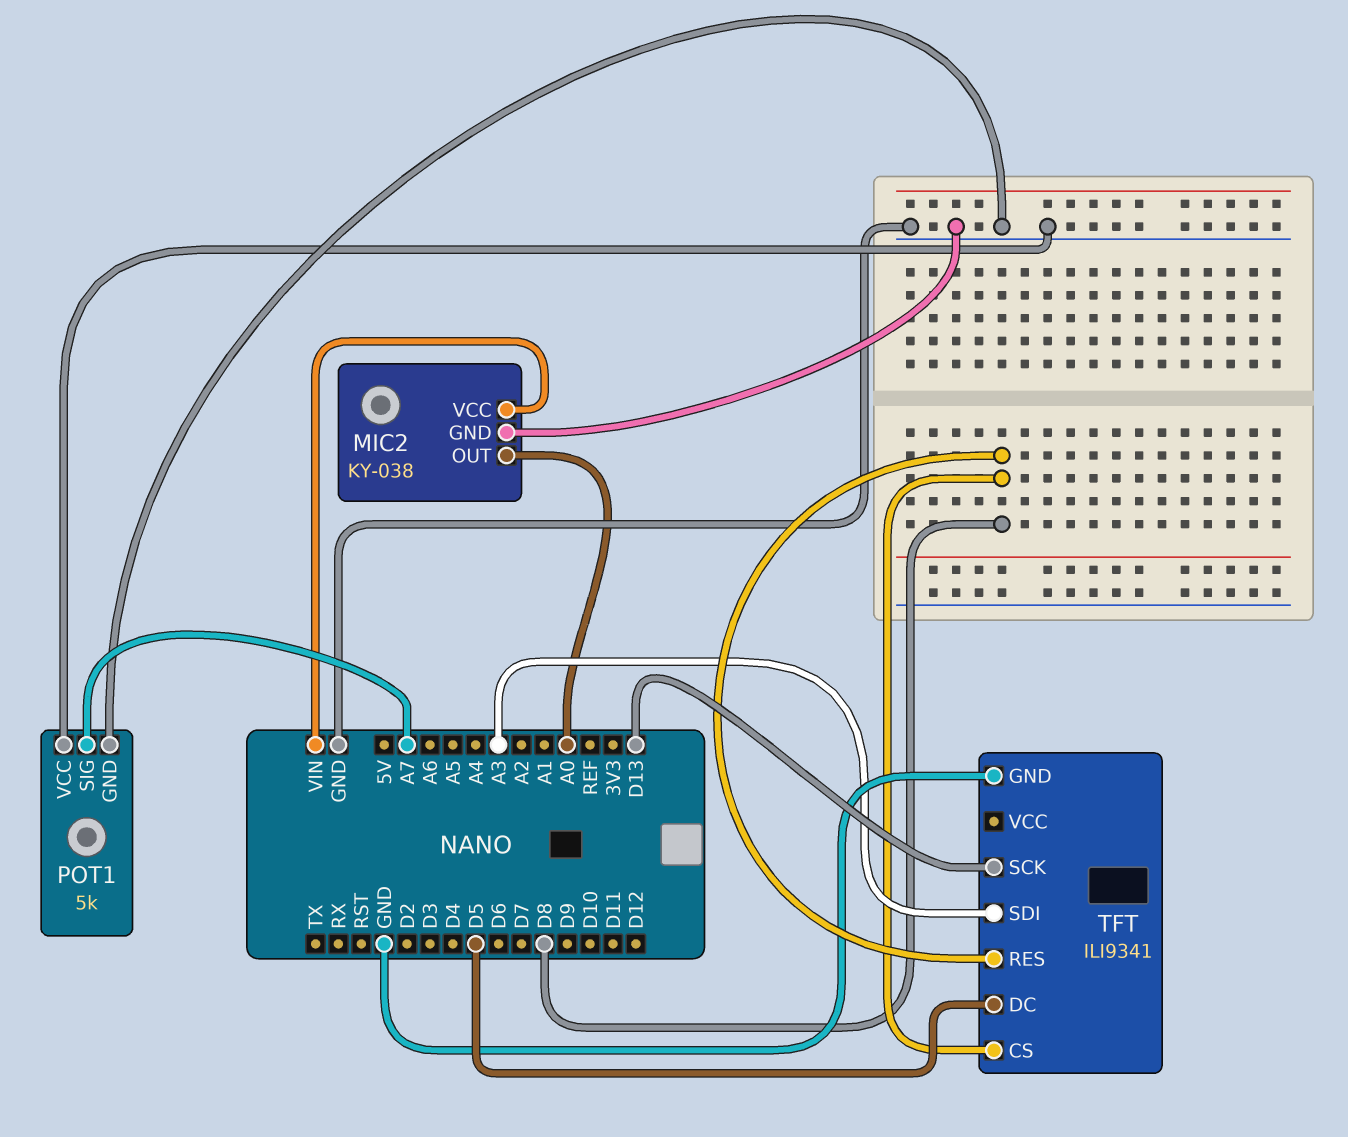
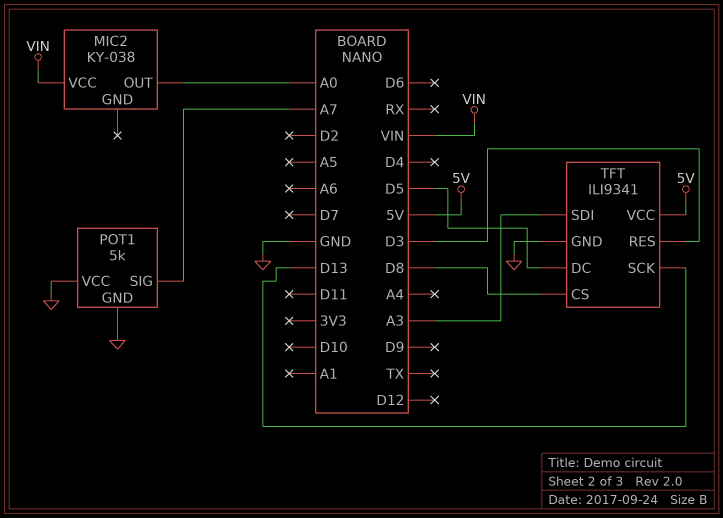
MIC2 pin GND: GND -> none
TFT pin RES: D8 -> D3
TFT pin VCC: none -> 5V

